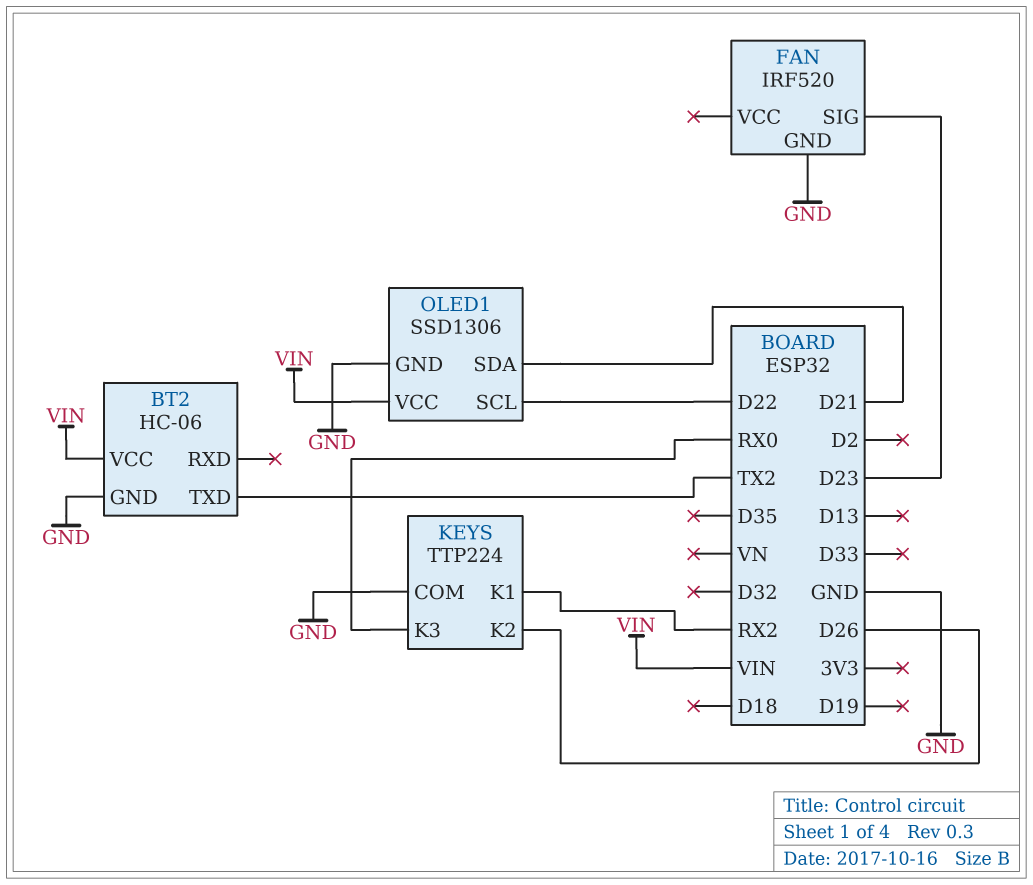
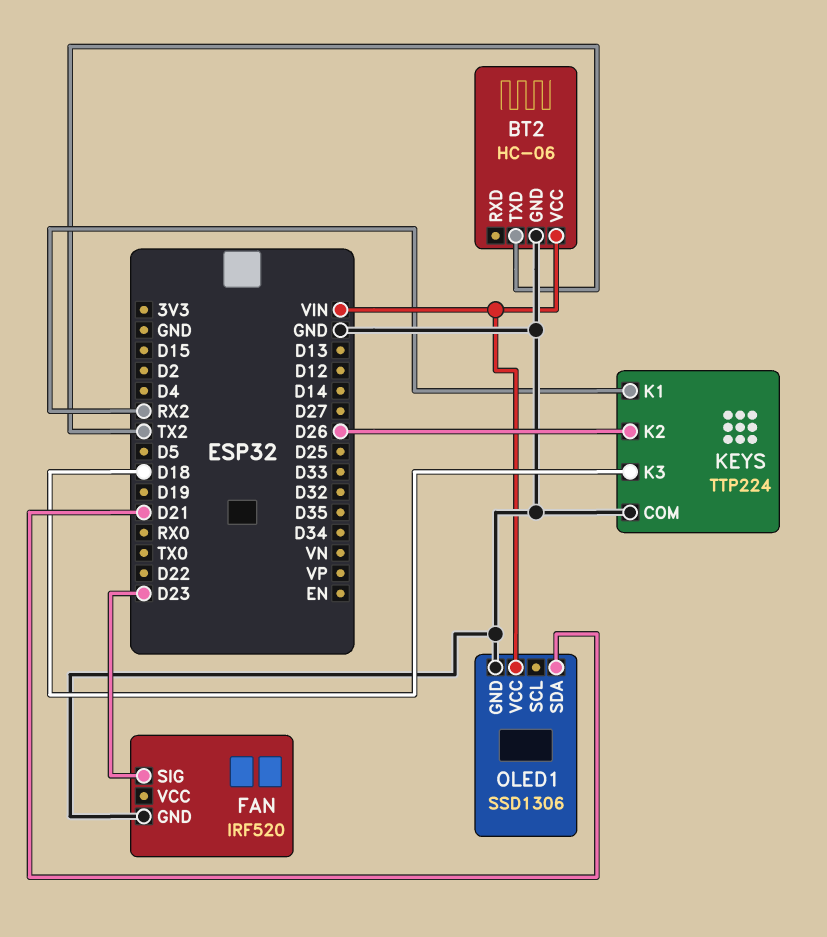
KEYS pin K3: RX0 -> D18
OLED1 pin SCL: D22 -> none

